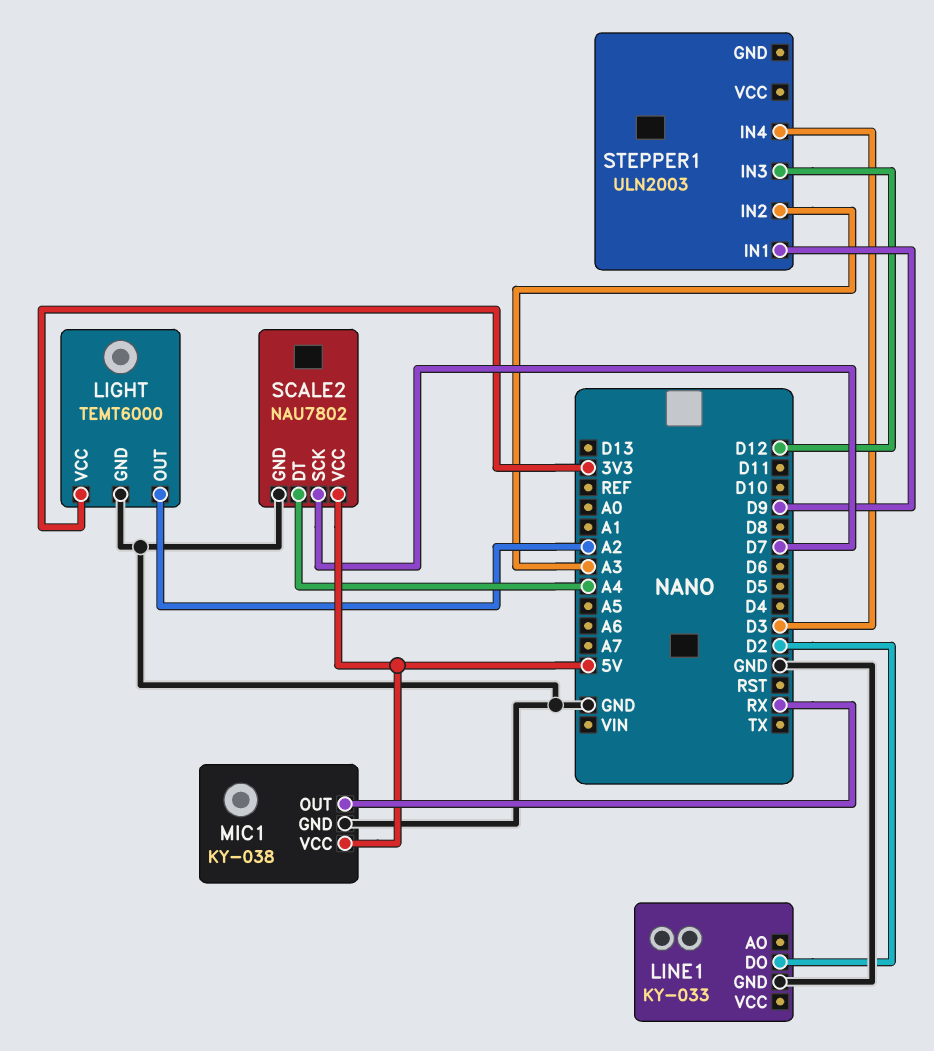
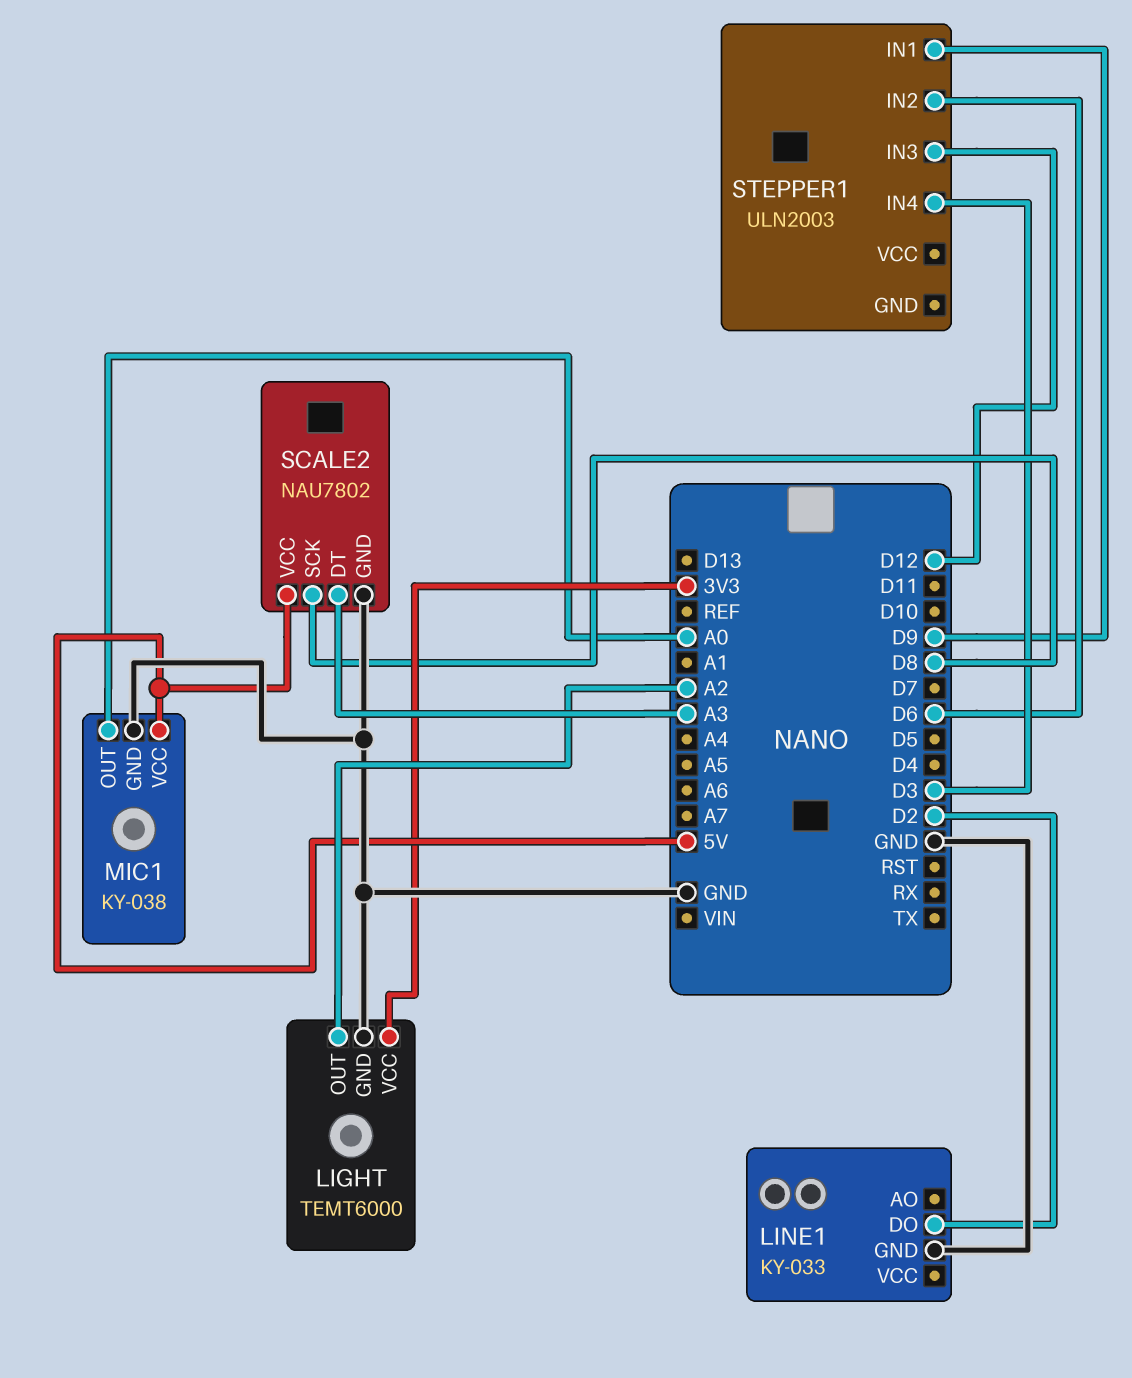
MIC1 pin OUT: RX -> A0
SCALE2 pin DT: A4 -> A3
SCALE2 pin SCK: D7 -> D8
STEPPER1 pin IN2: A3 -> D6

